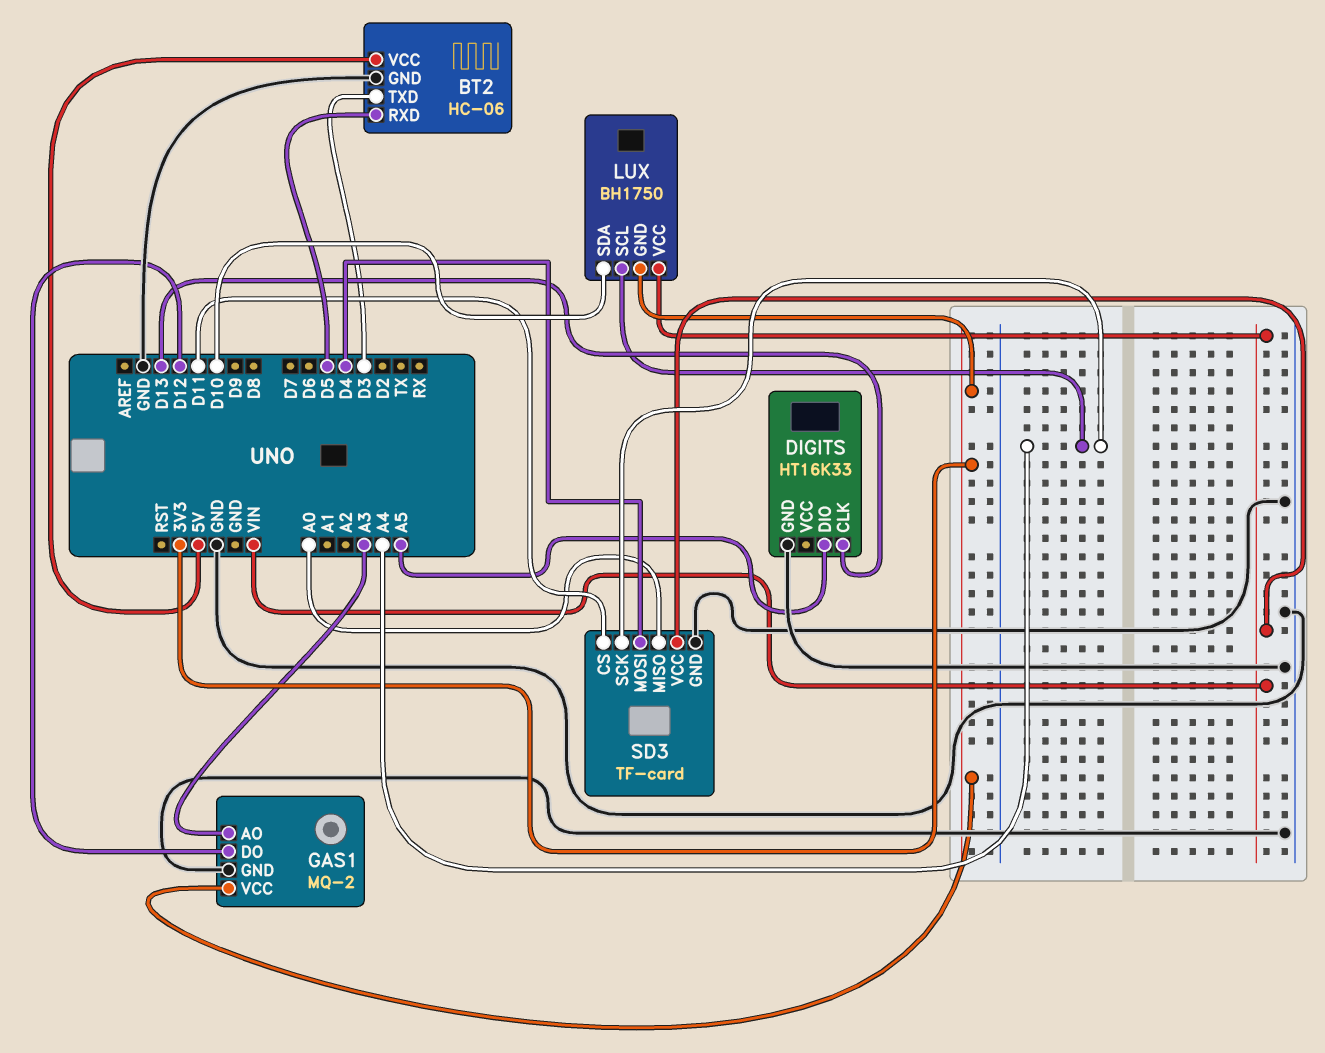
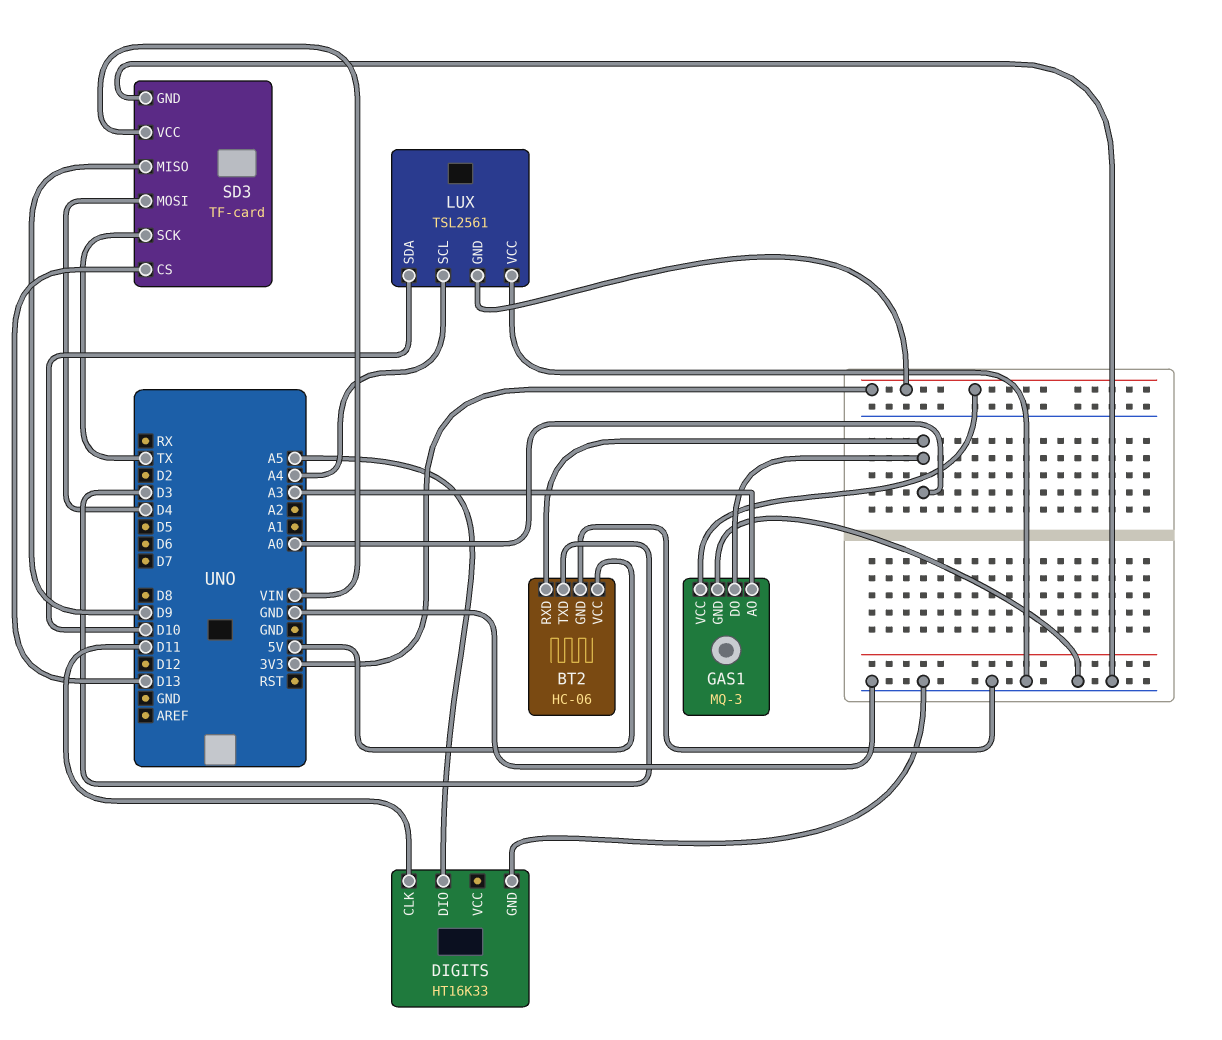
BT2 pin RXD: D5 -> A0
DIGITS pin CLK: D13 -> D11
GAS1: MQ-2 -> MQ-3
GAS1 pin DO: D12 -> A0
LUX: BH1750 -> TSL2561
LUX pin VCC: VIN -> GND
SD3 pin CS: D11 -> D13
SD3 pin MISO: A0 -> D9
SD3 pin SCK: A4 -> TX

